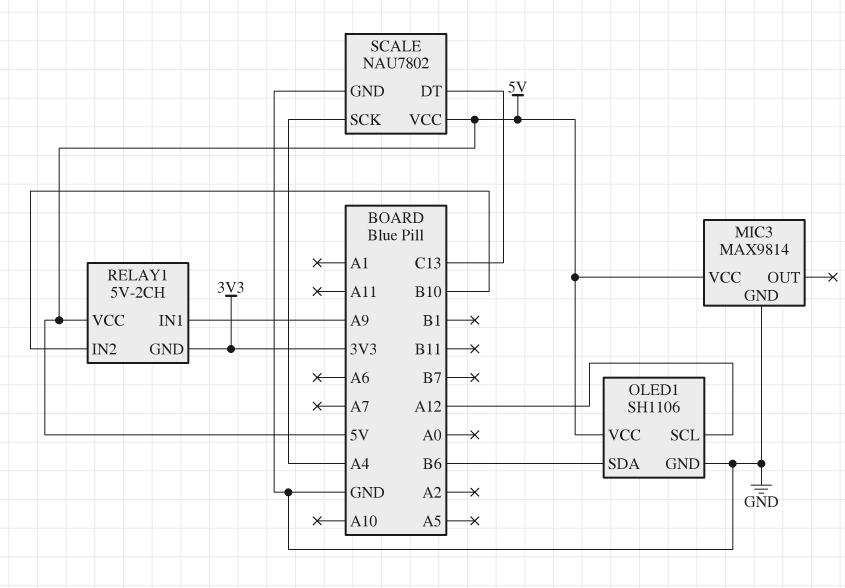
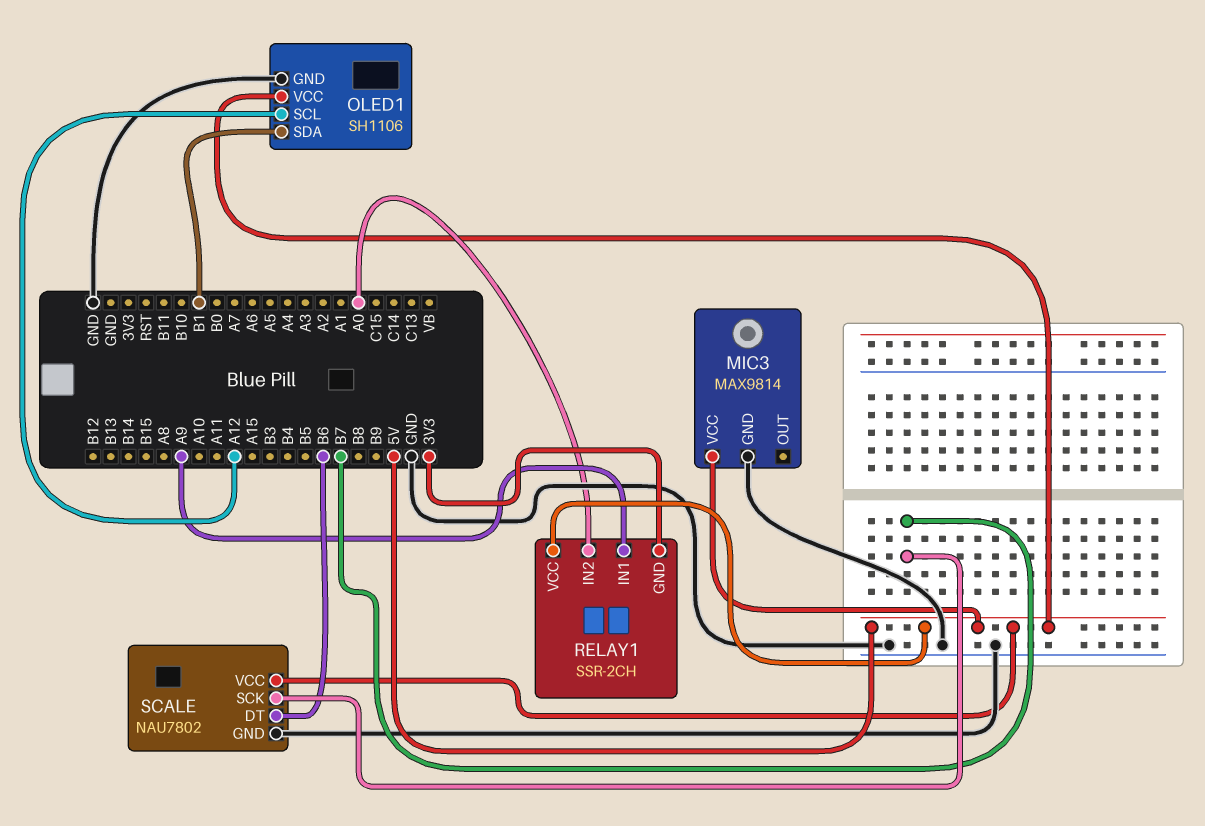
OLED1 pin SDA: B6 -> B1
RELAY1: 5V-2CH -> SSR-2CH
RELAY1 pin IN2: B10 -> A0
SCALE pin DT: C13 -> B6
SCALE pin SCK: A4 -> B7

